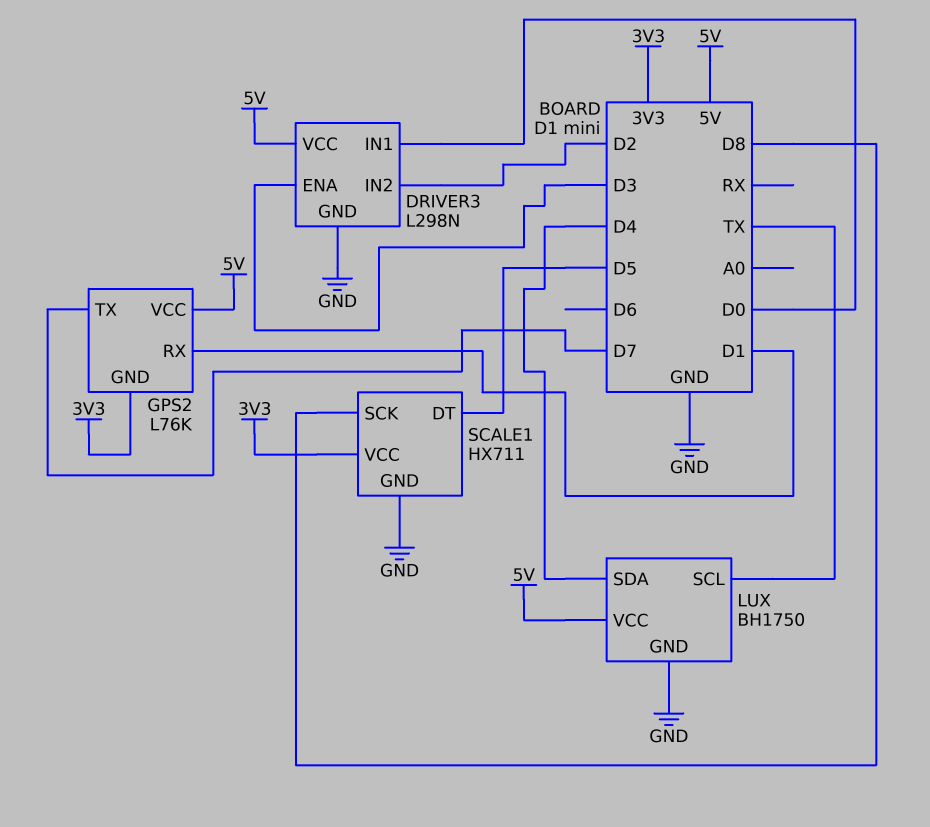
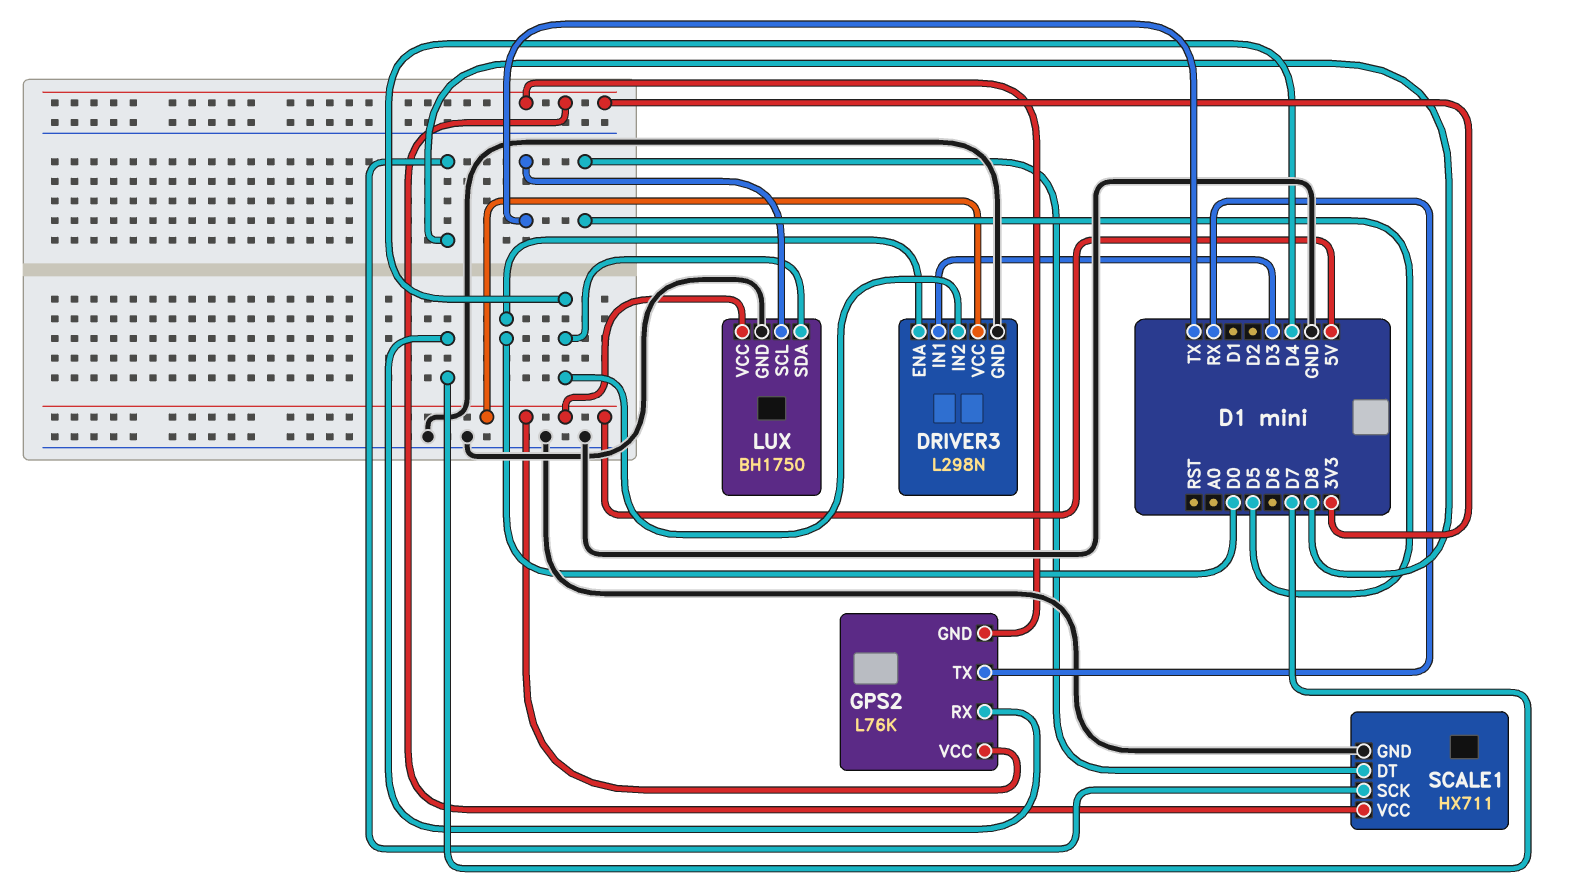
DRIVER3 pin ENA: D3 -> D0
DRIVER3 pin IN1: D0 -> D3
DRIVER3 pin IN2: D2 -> D4
GPS2 pin RX: D1 -> D7
GPS2 pin TX: D7 -> RX

